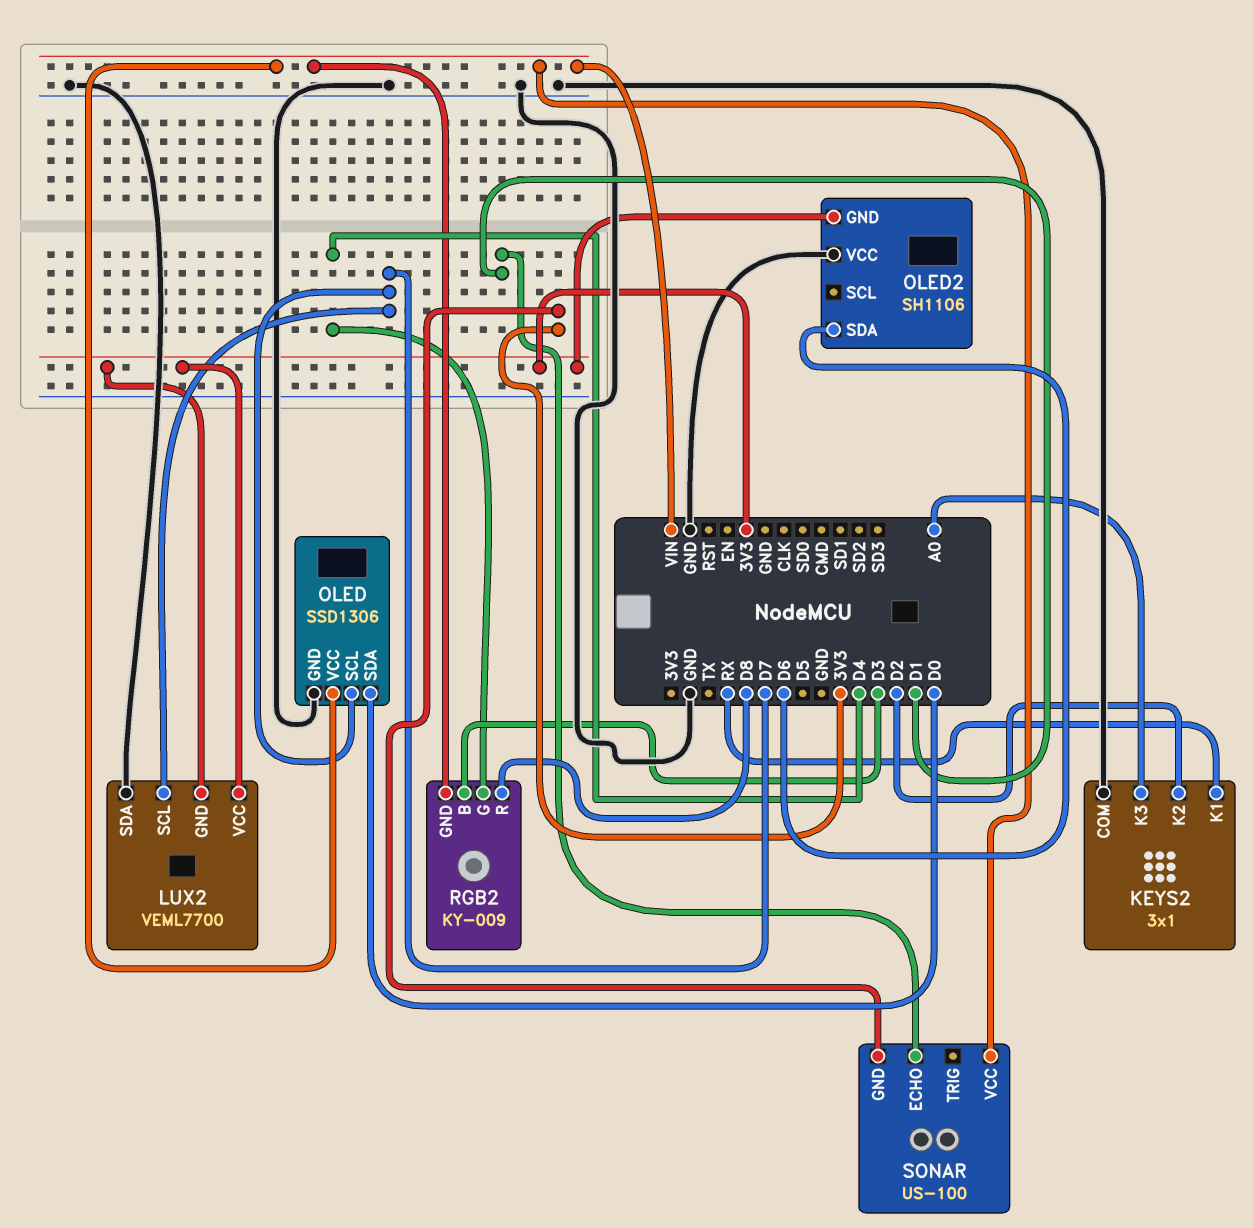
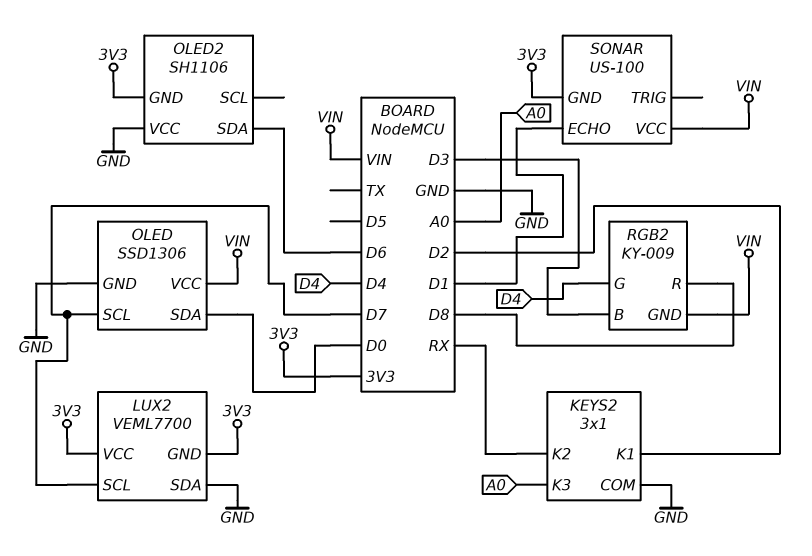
KEYS2 pin K1: RX -> D2
KEYS2 pin K2: D2 -> RX

